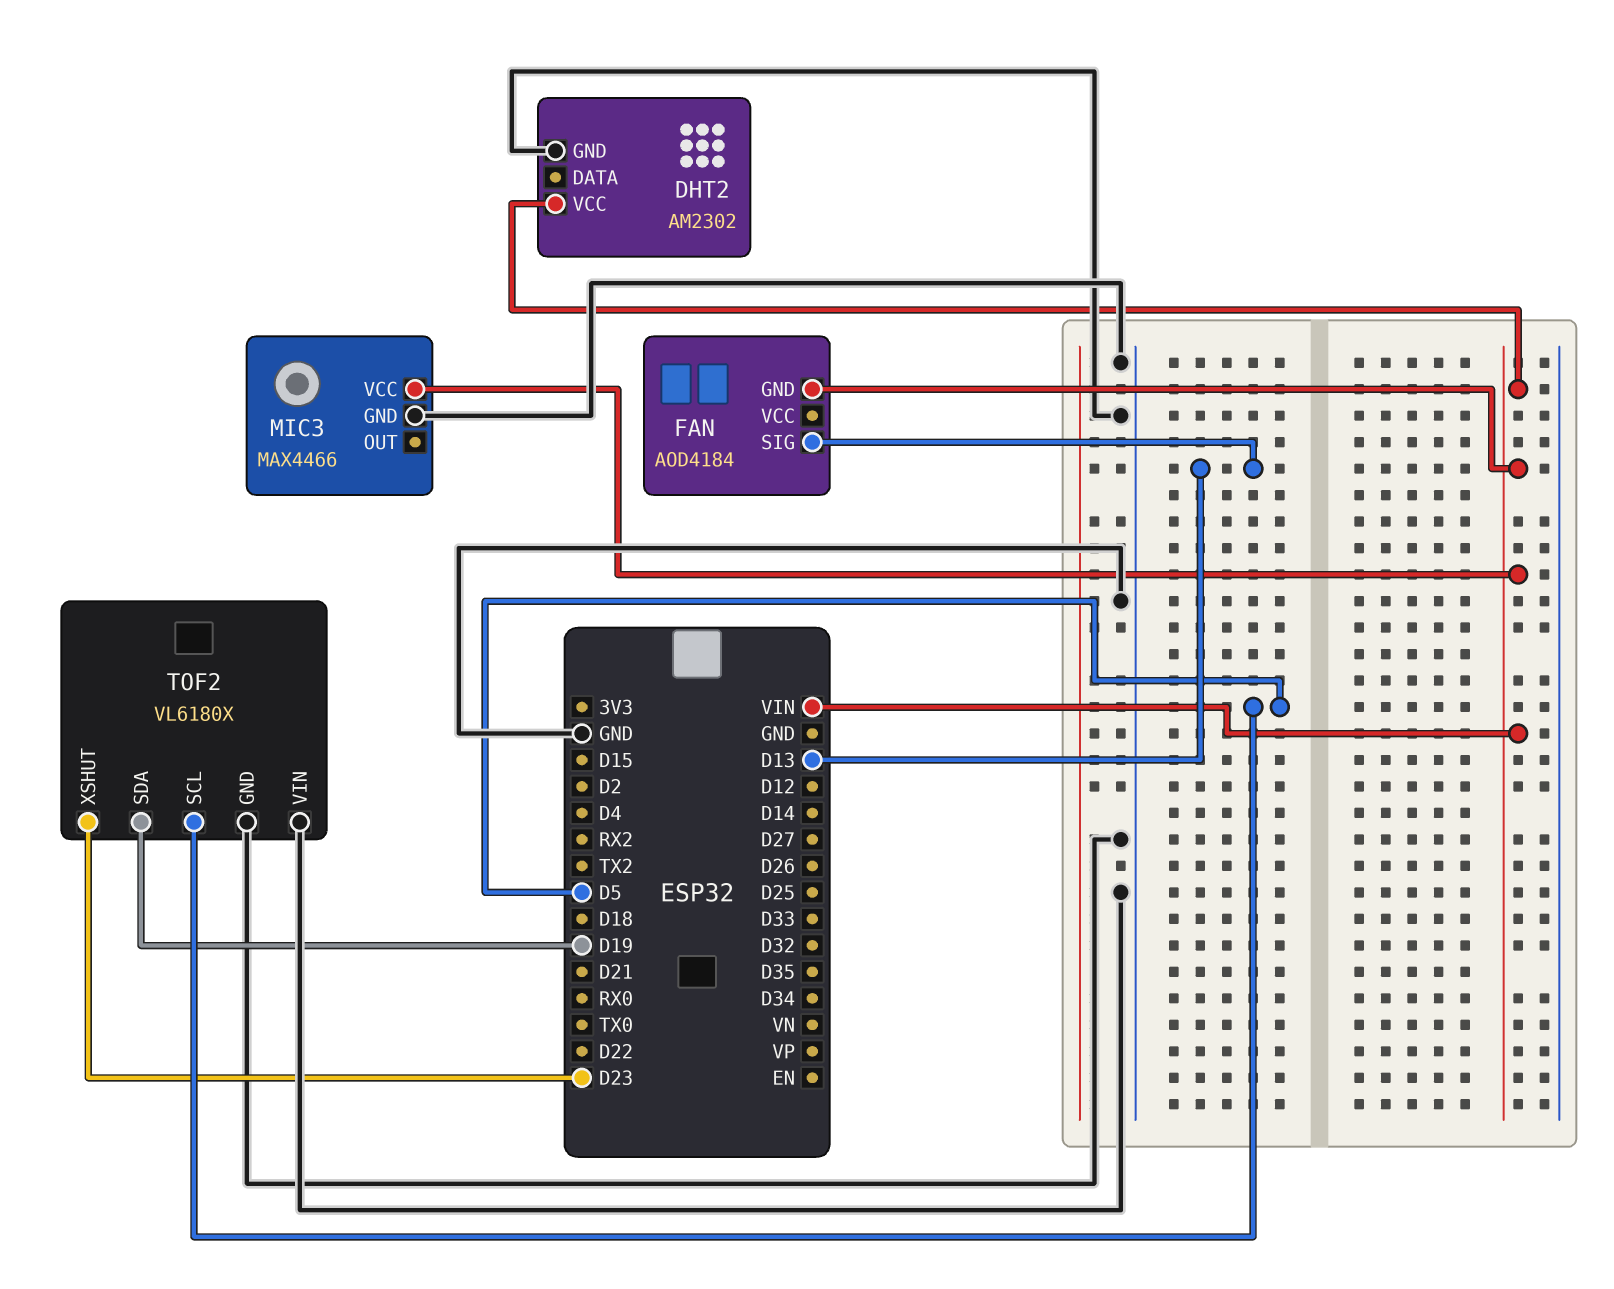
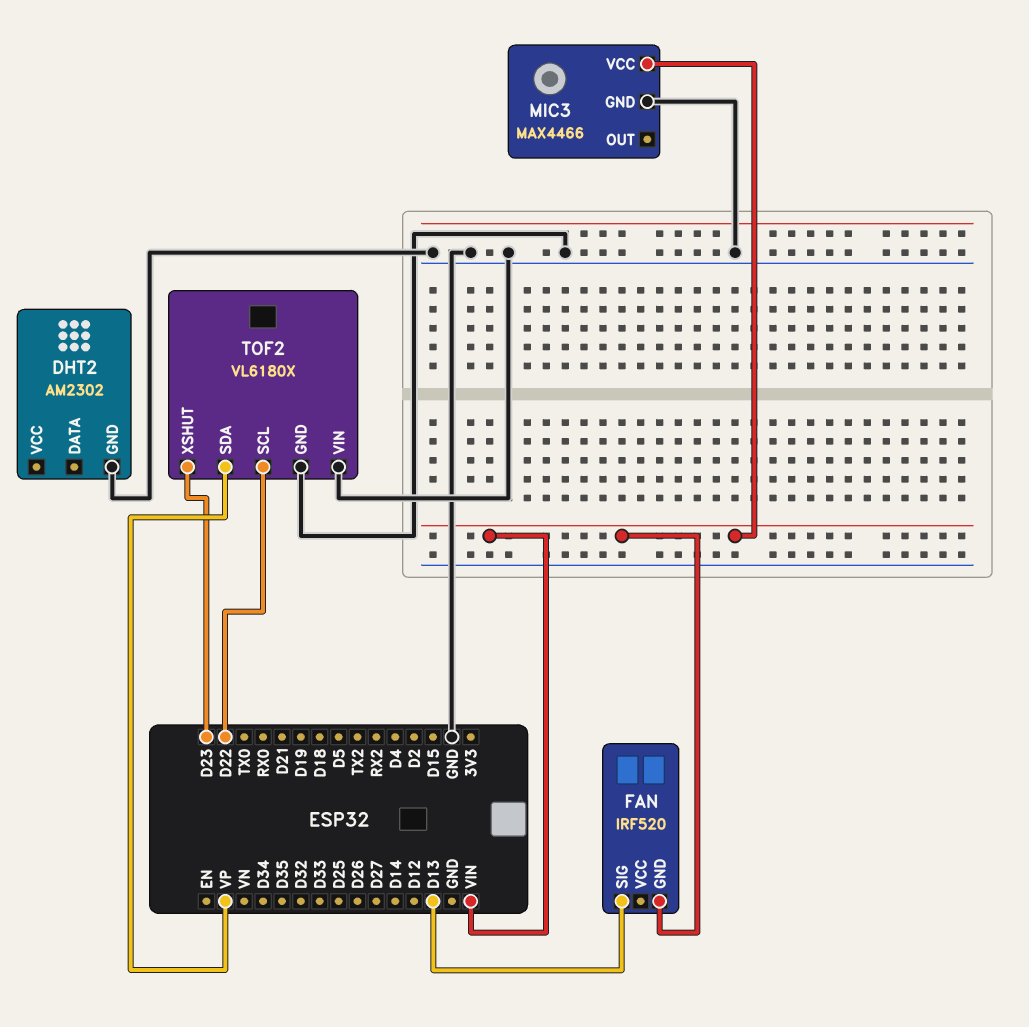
DHT2 pin VCC: VIN -> none
FAN: AOD4184 -> IRF520
TOF2 pin SCL: D5 -> D22
TOF2 pin SDA: D19 -> VP

